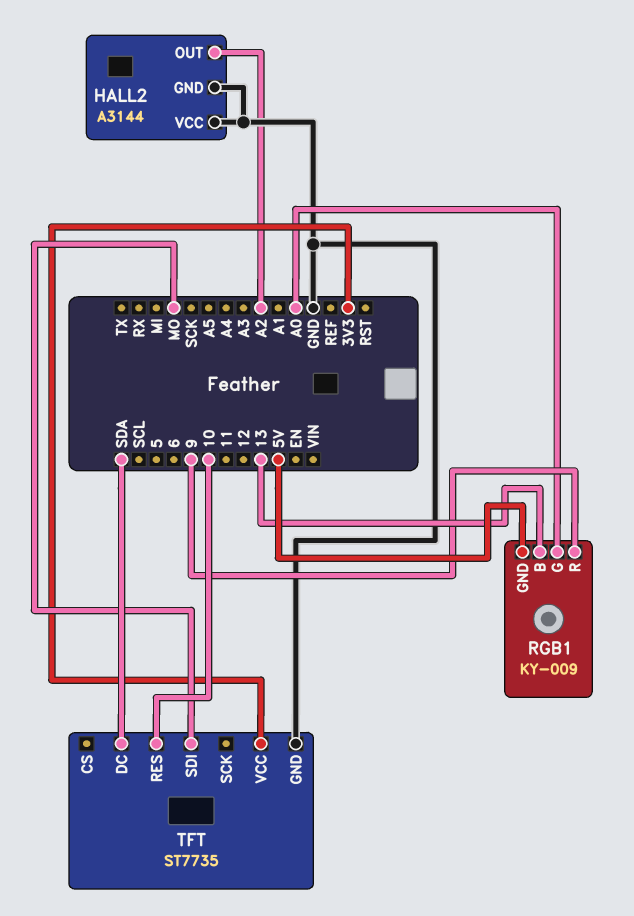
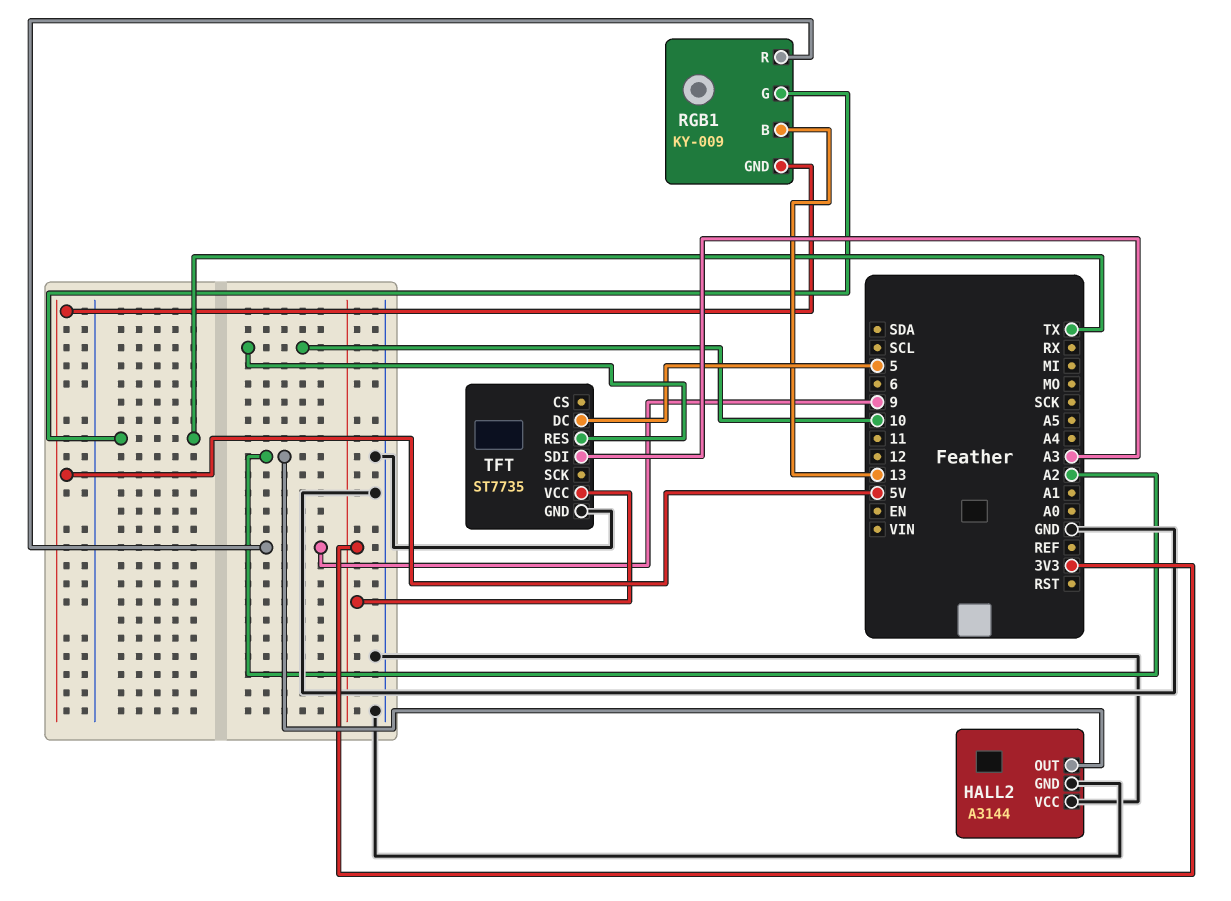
RGB1 pin G: A0 -> TX
TFT pin DC: SDA -> 5
TFT pin SDI: MO -> A3

